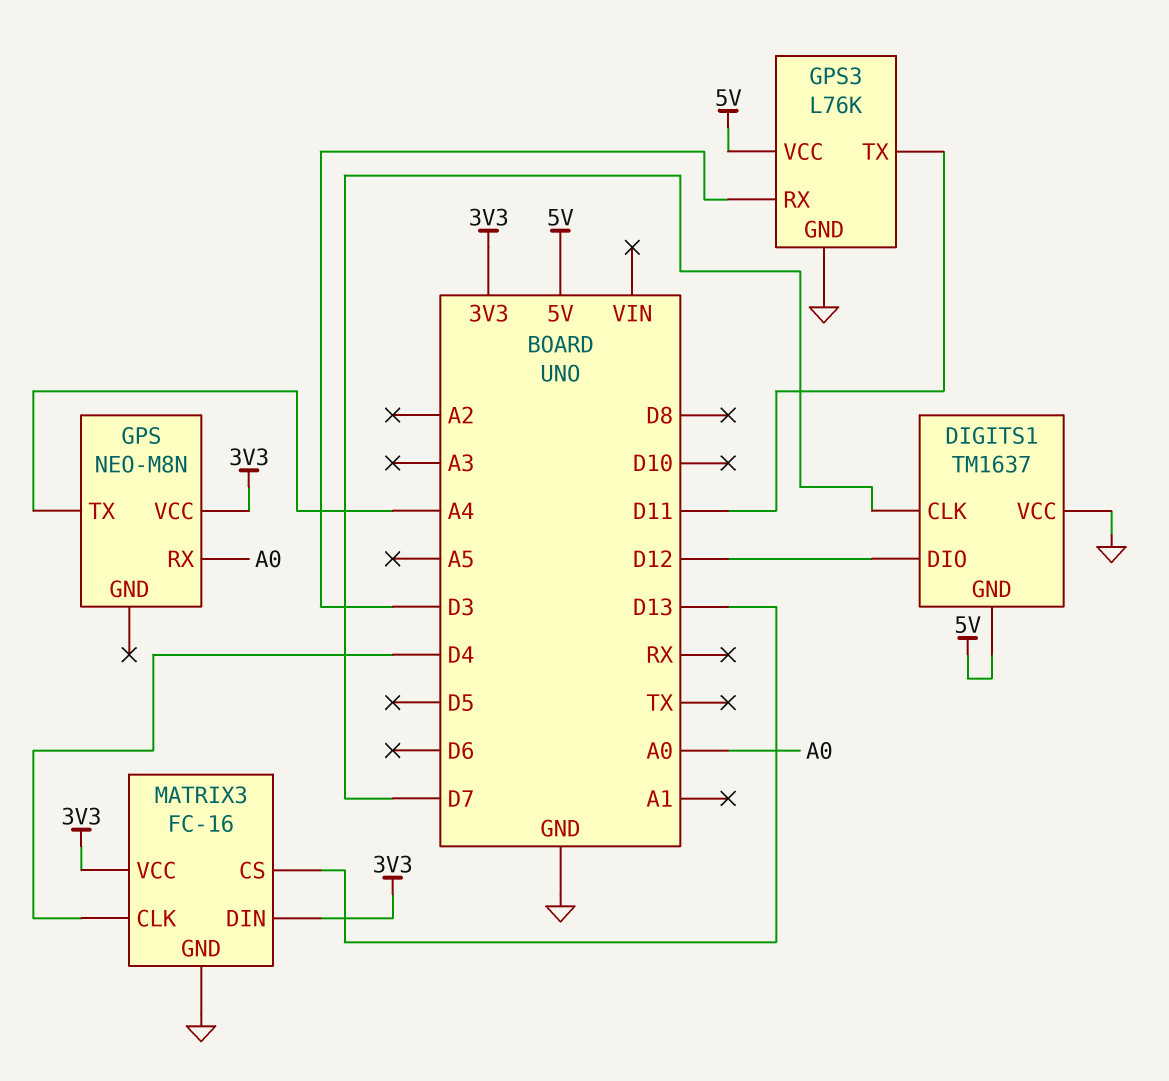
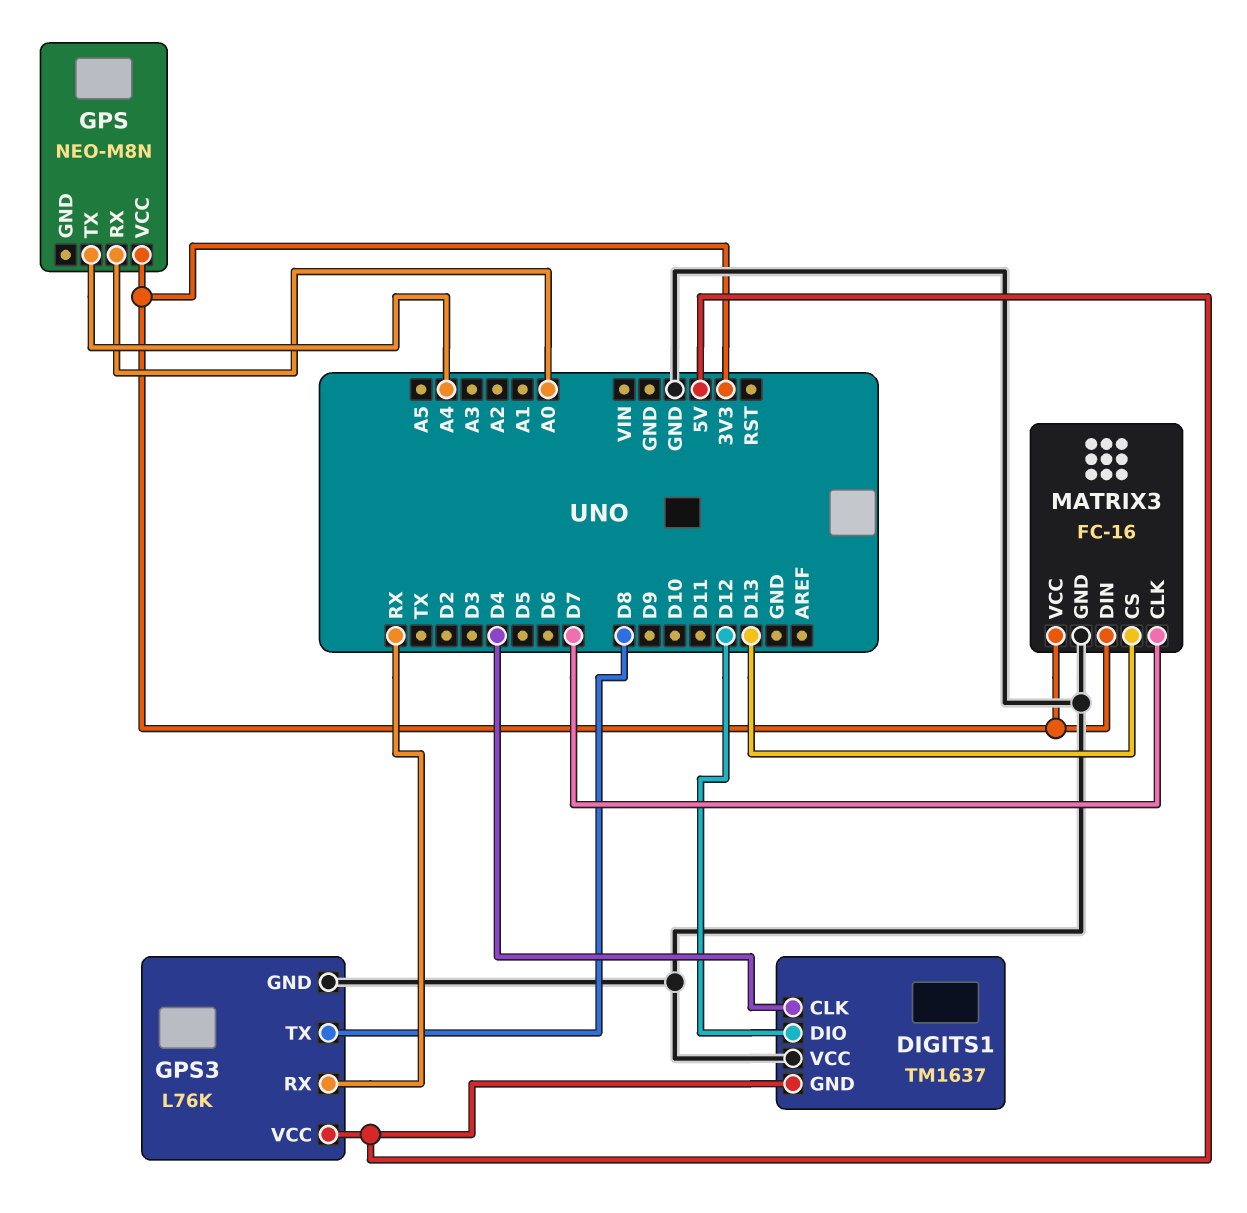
DIGITS1 pin CLK: D7 -> D4
GPS3 pin RX: D3 -> RX
GPS3 pin TX: D11 -> D8
MATRIX3 pin CLK: D4 -> D7

